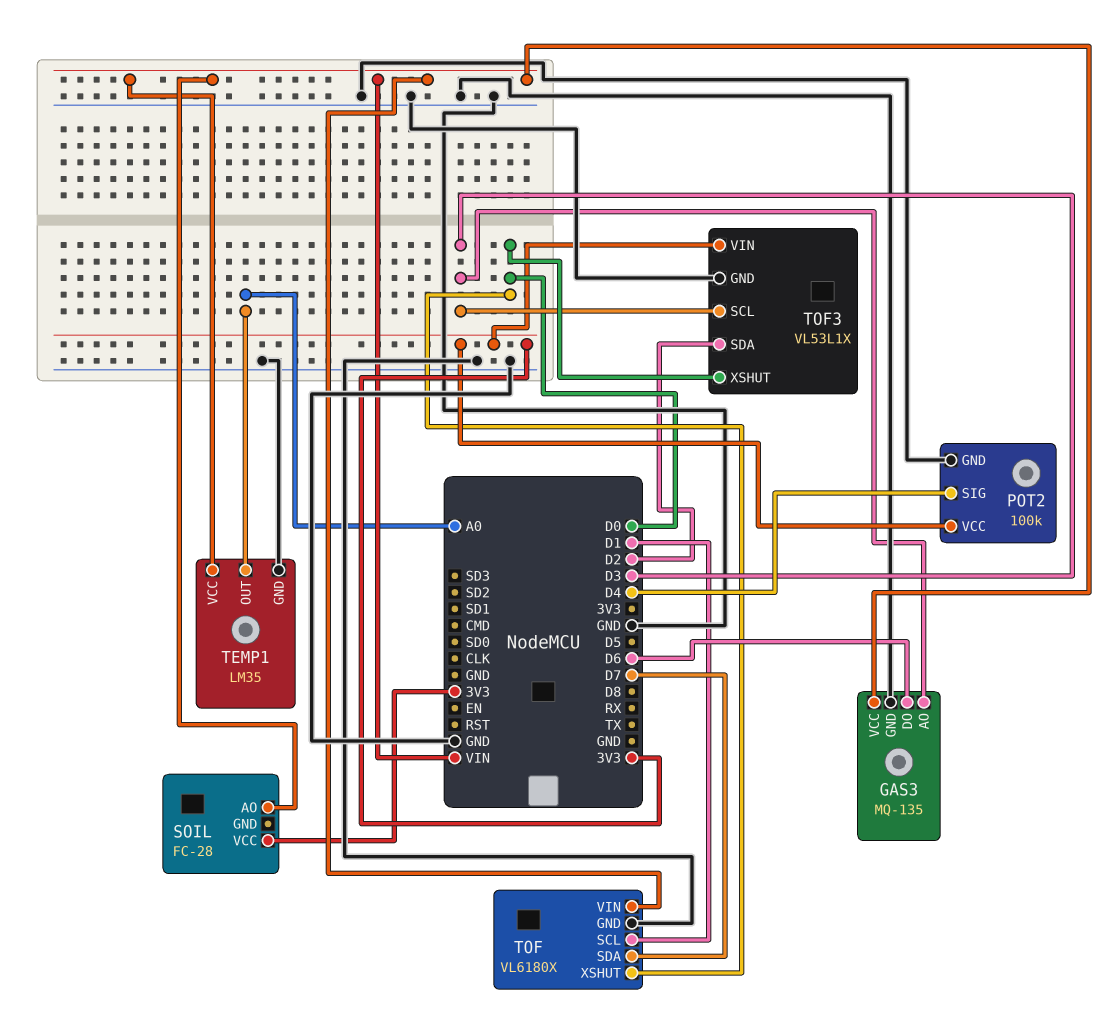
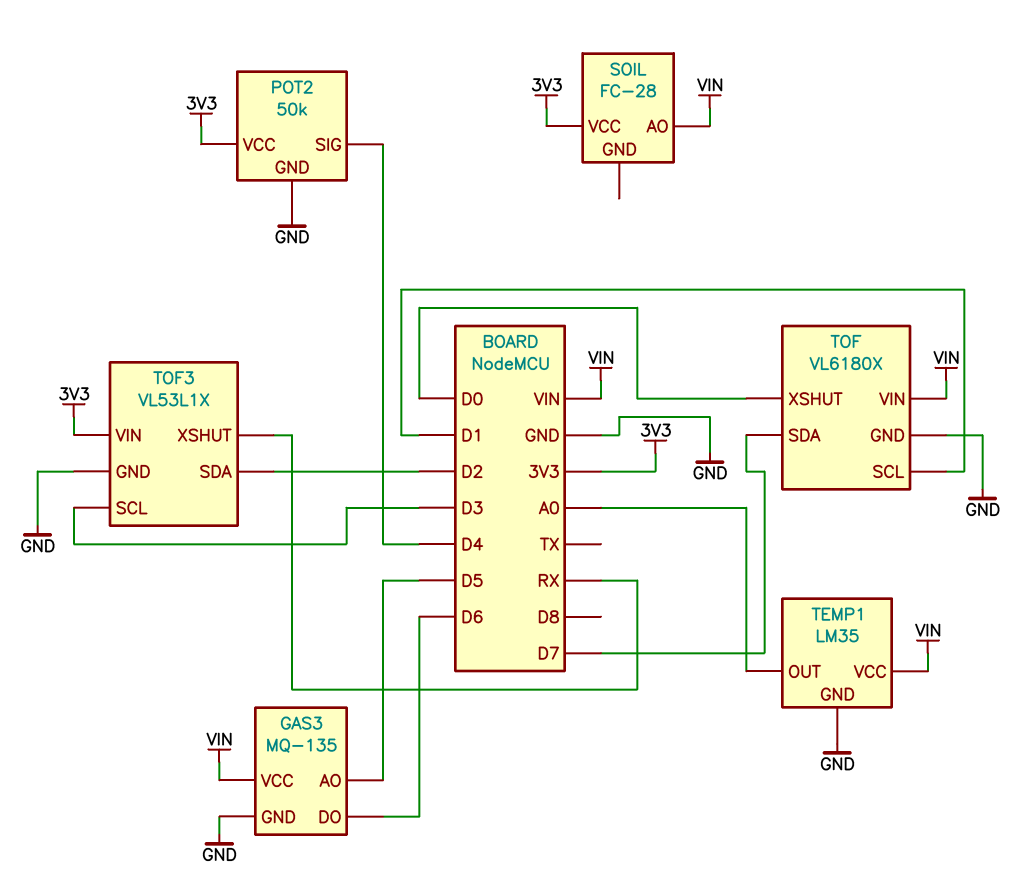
GAS3 pin AO: D3 -> D5
POT2: 100k -> 50k
TOF3 pin XSHUT: D0 -> RX

